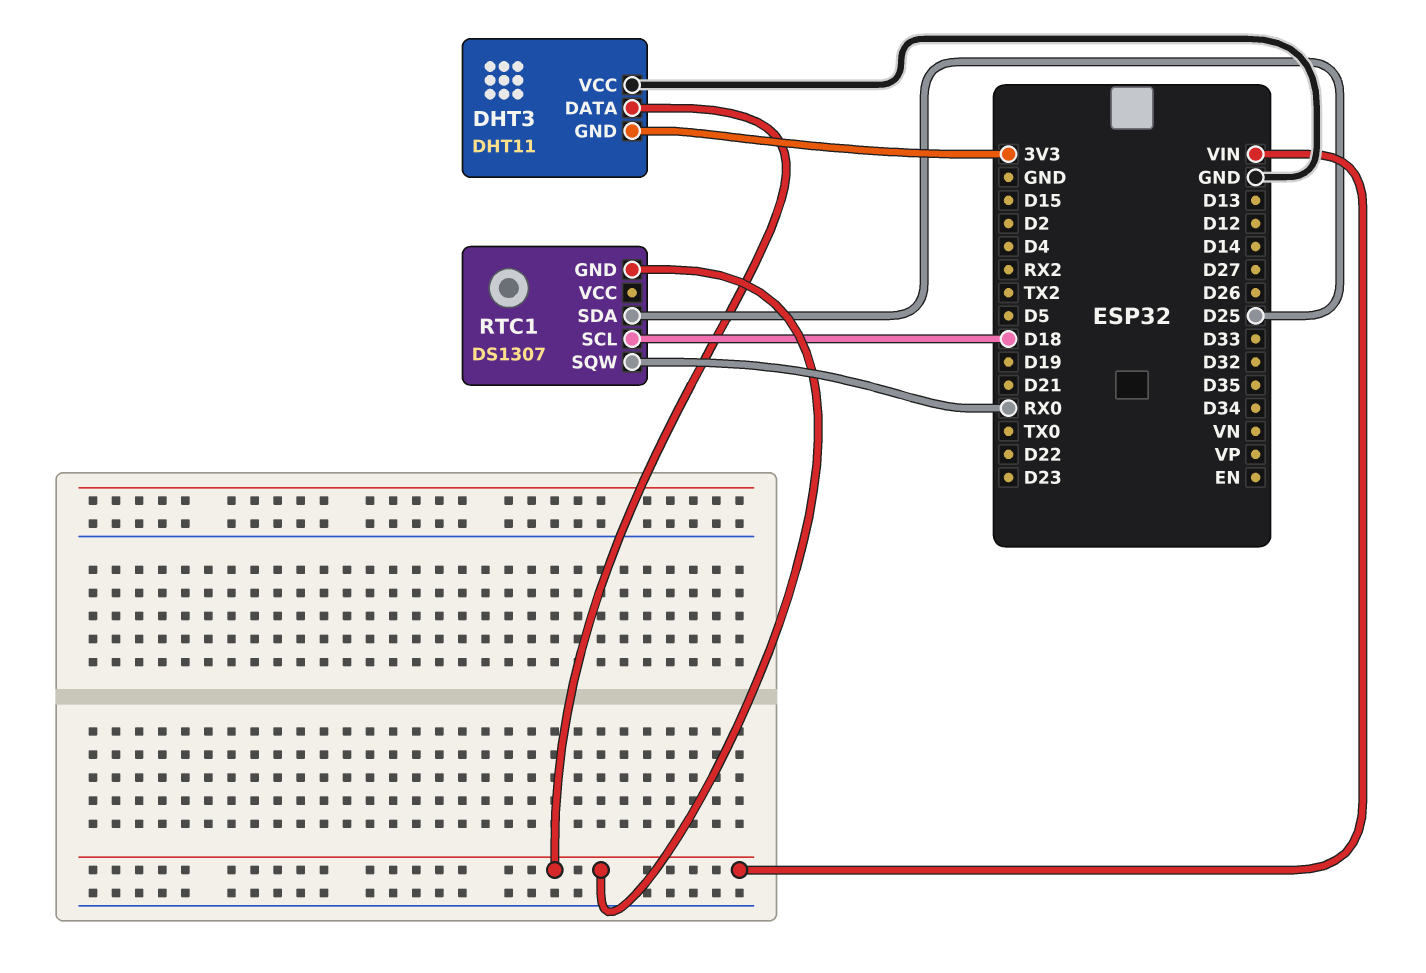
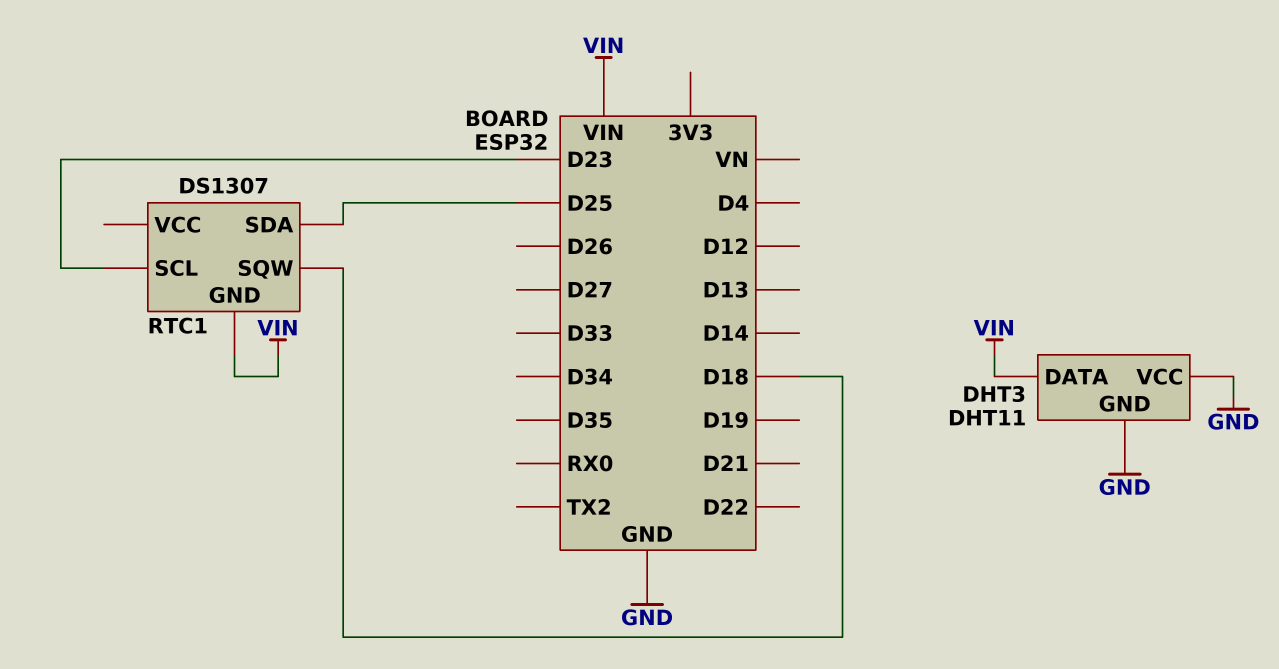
DHT3 pin GND: 3V3 -> GND
RTC1 pin SCL: D18 -> D23
RTC1 pin SQW: RX0 -> D18

